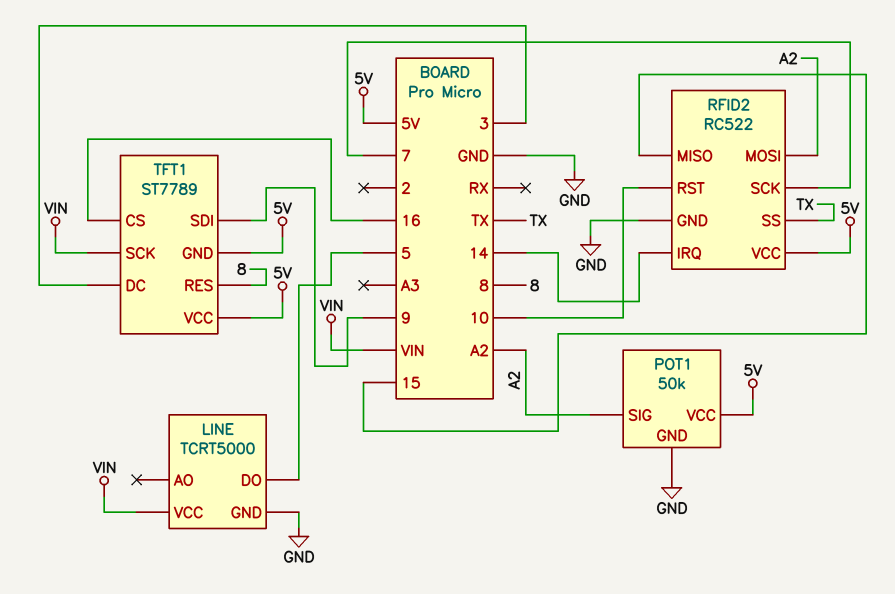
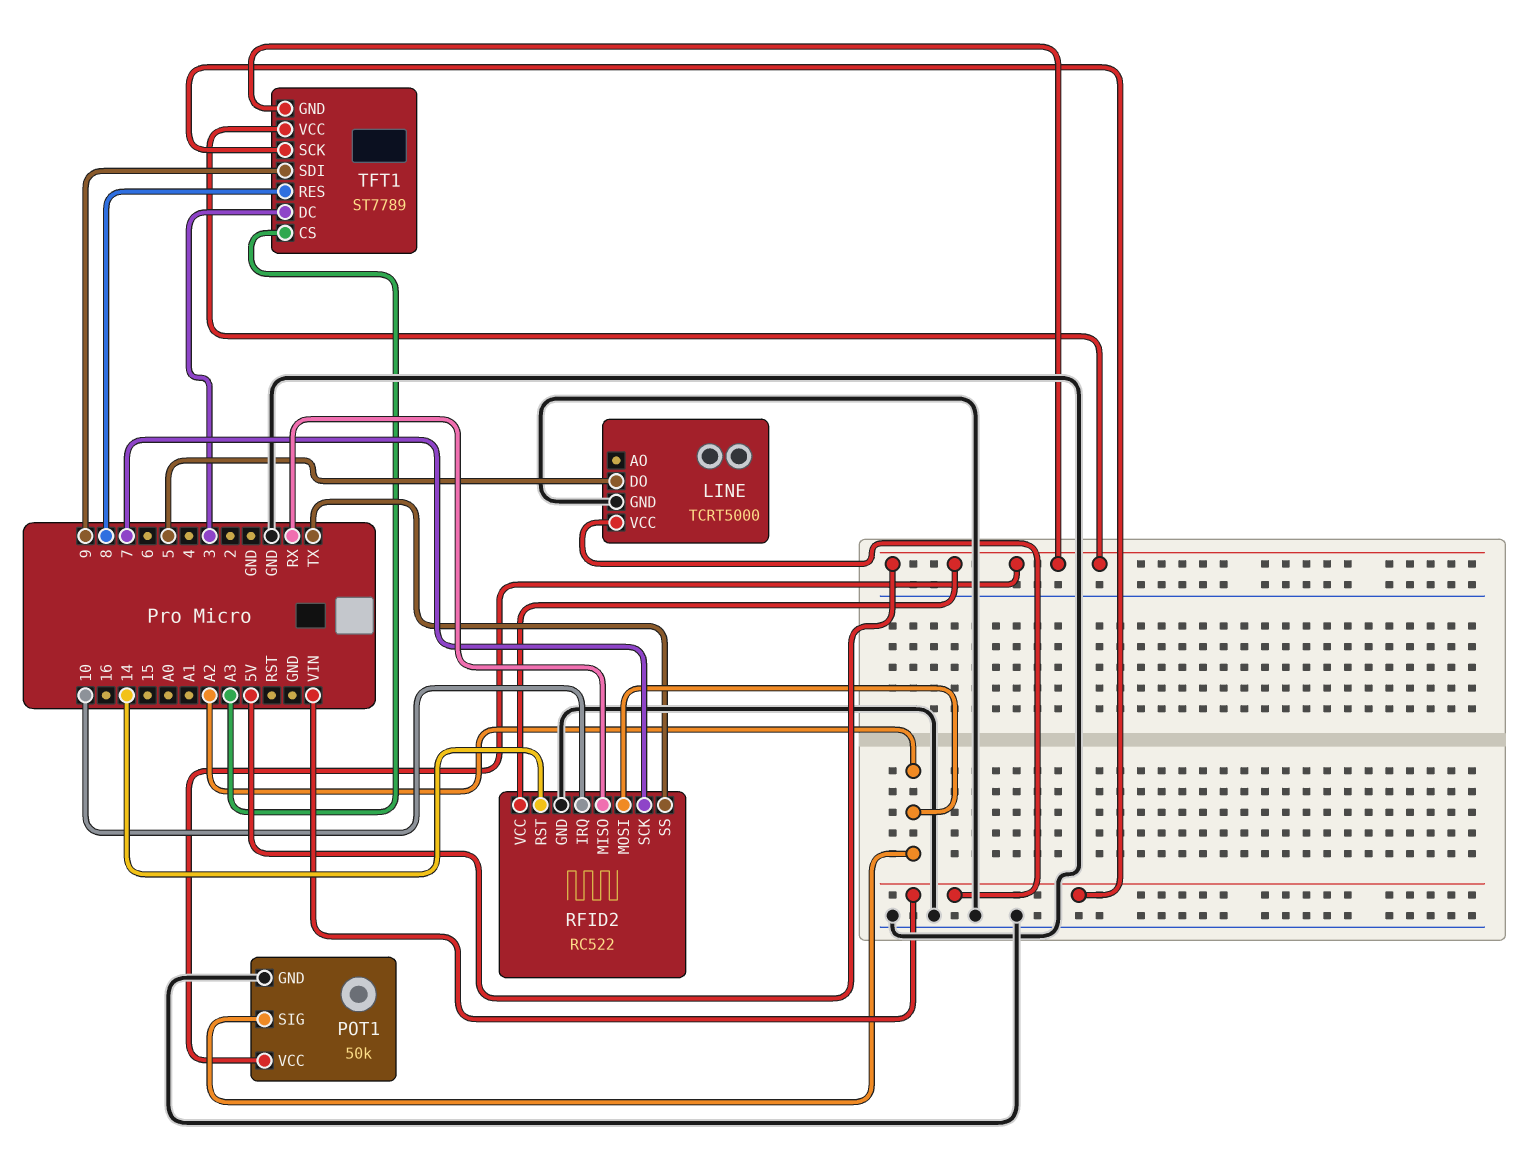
RFID2 pin IRQ: 14 -> 10
RFID2 pin MISO: 15 -> RX
RFID2 pin RST: 10 -> 14
TFT1 pin CS: 16 -> A3

